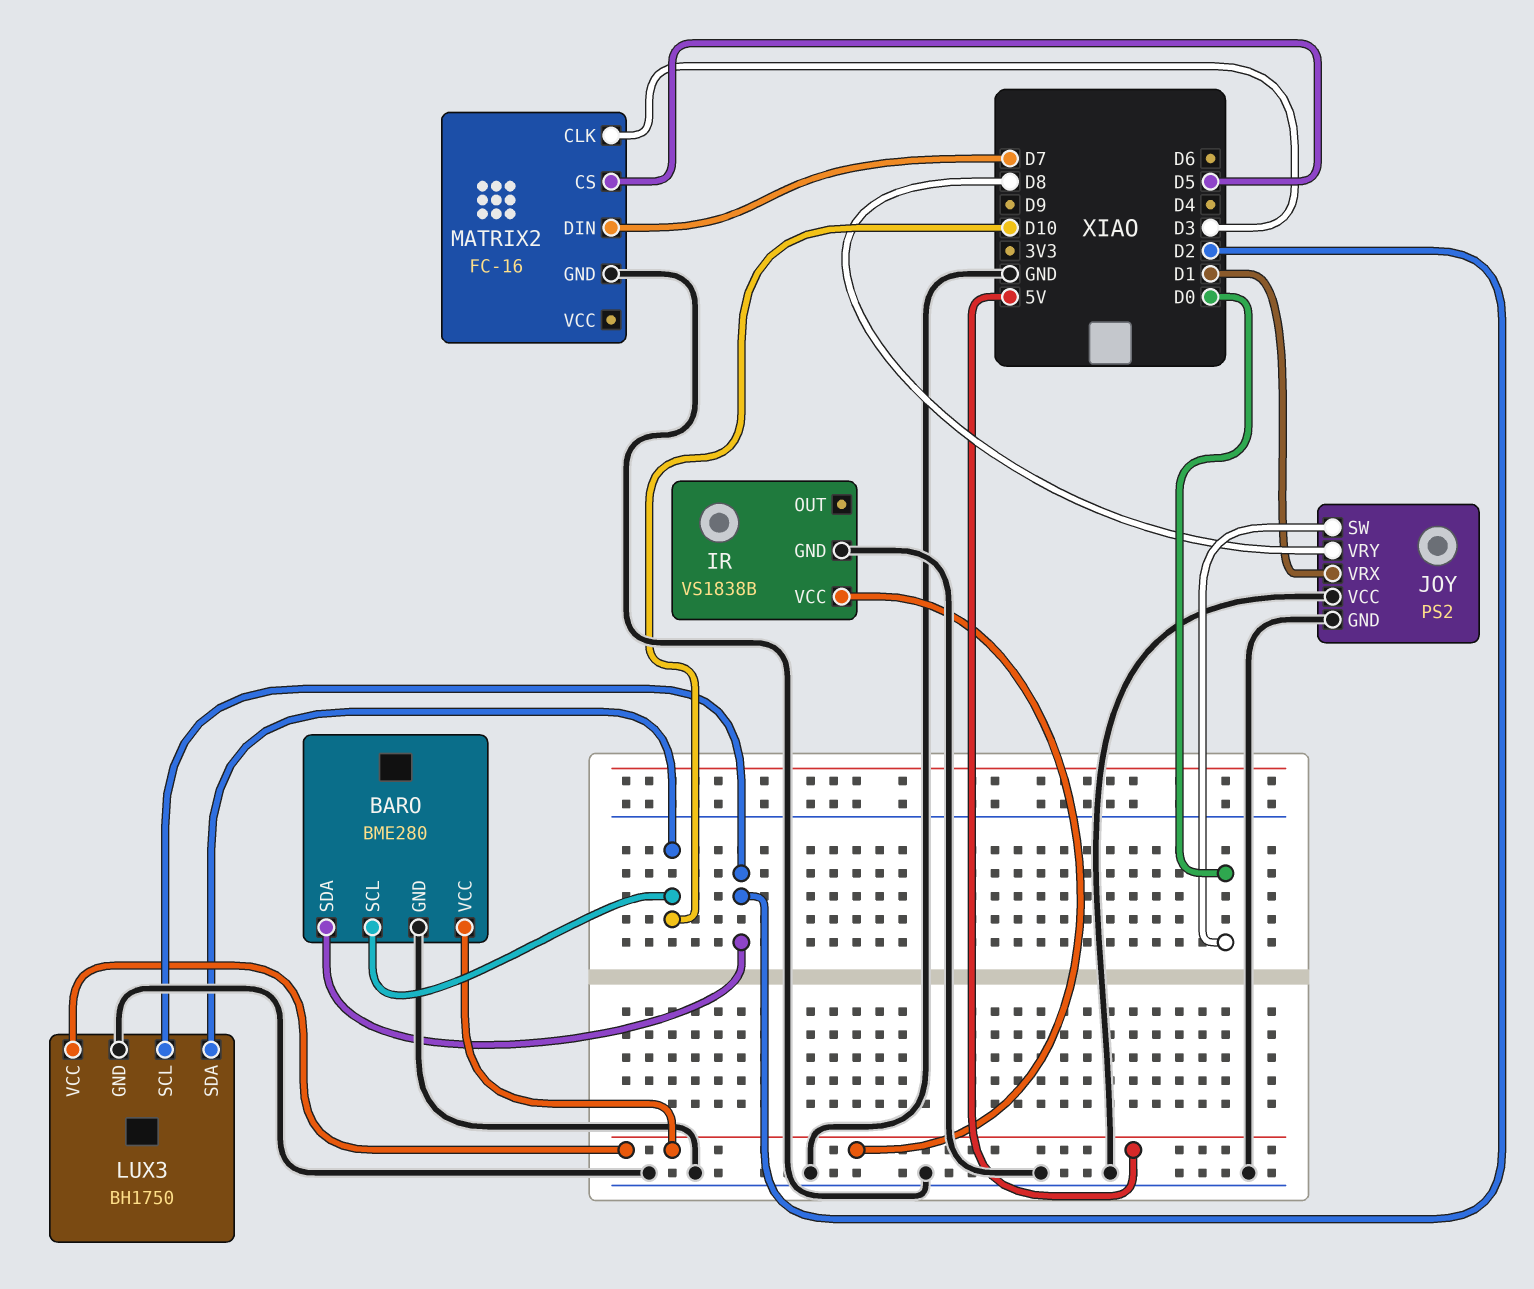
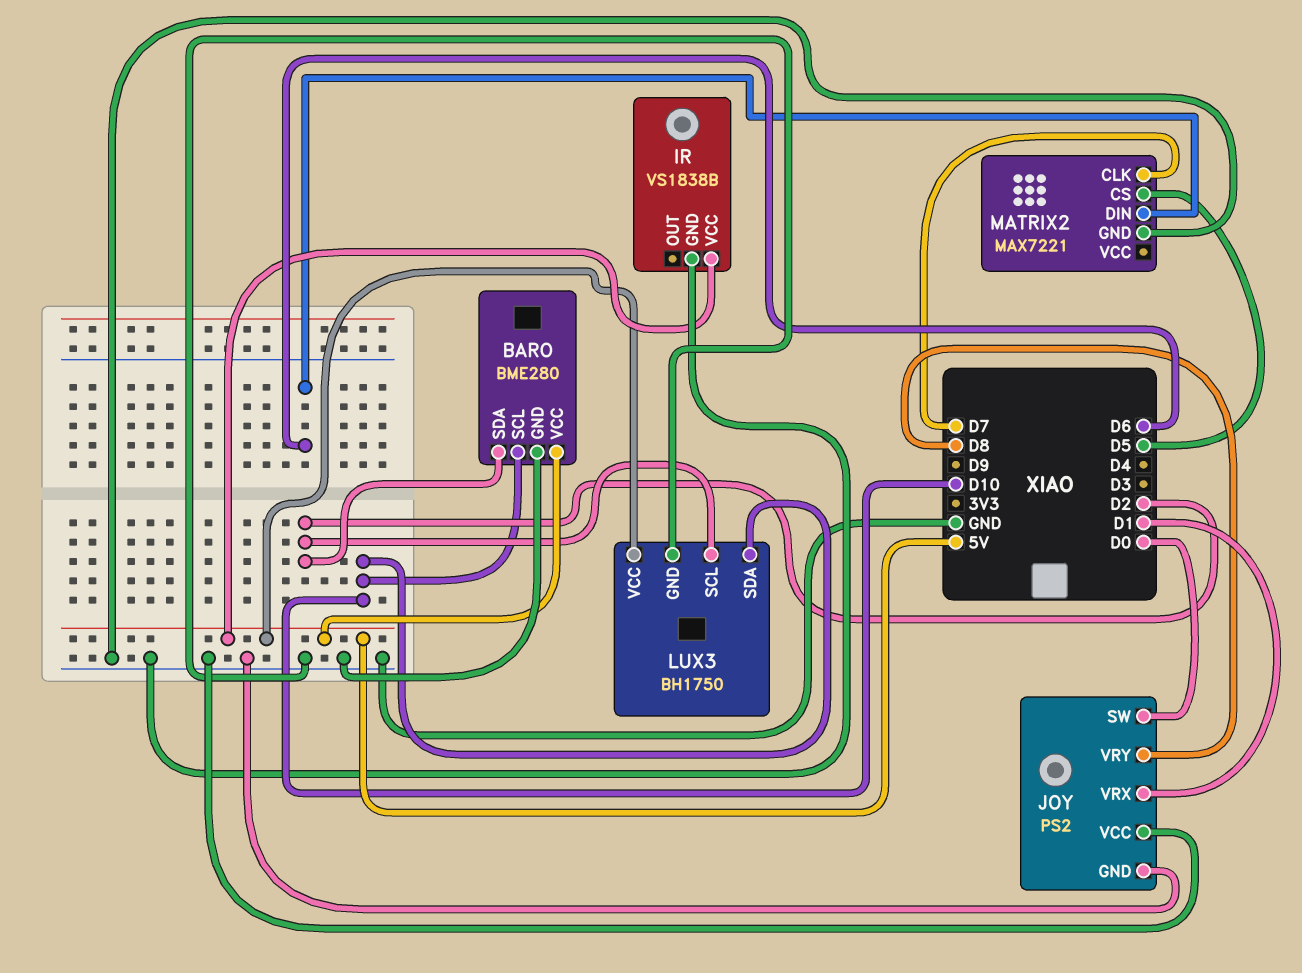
MATRIX2: FC-16 -> MAX7221
MATRIX2 pin CLK: D3 -> D7
MATRIX2 pin DIN: D7 -> D6

